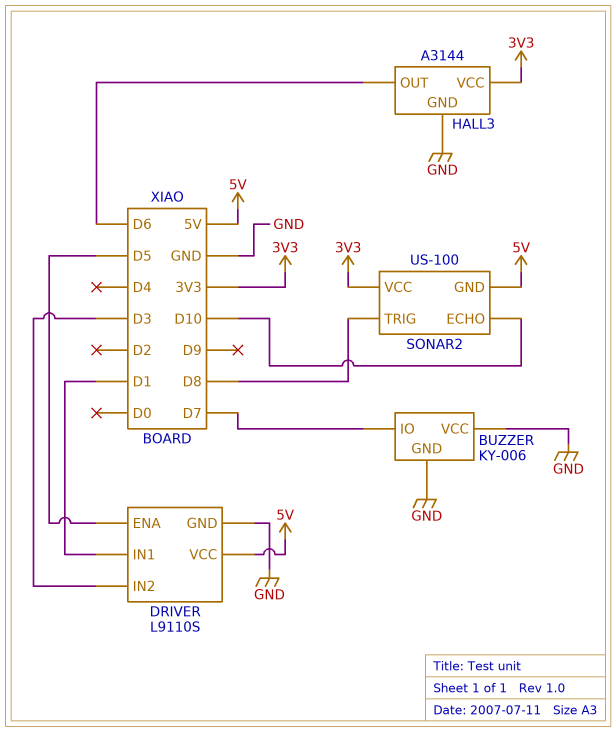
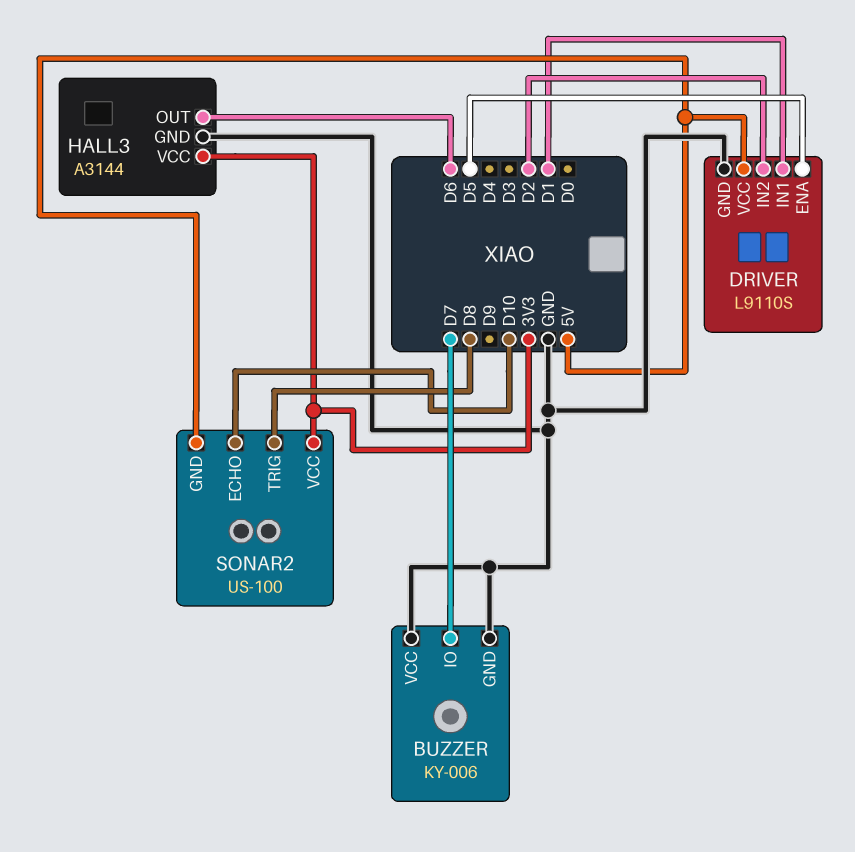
DRIVER pin IN2: D3 -> D2

